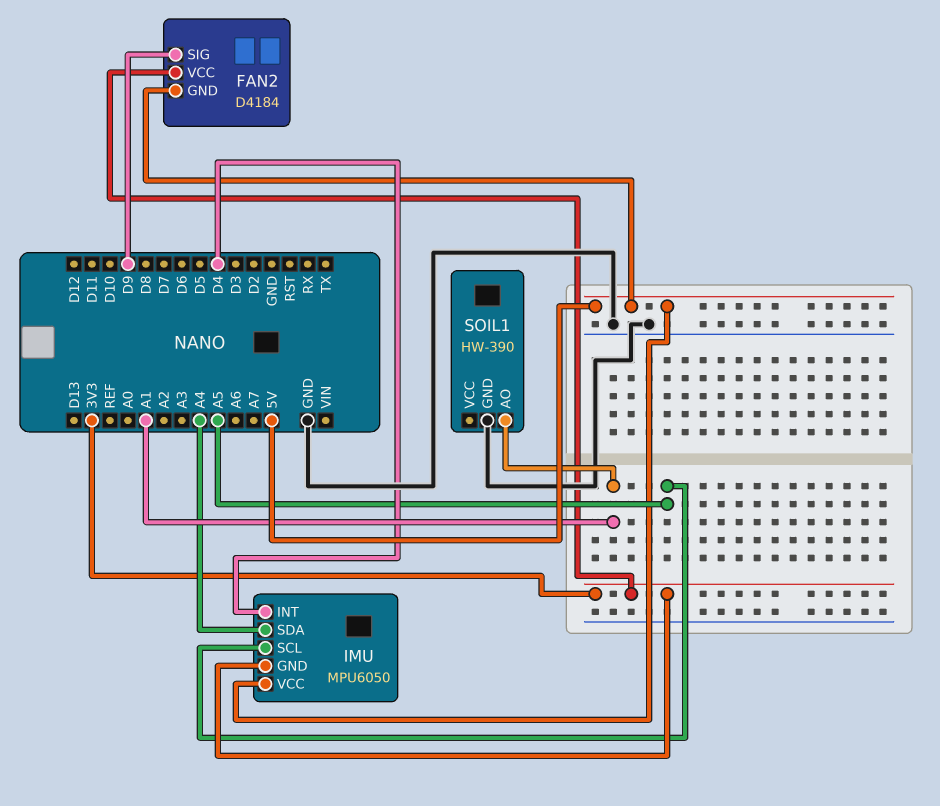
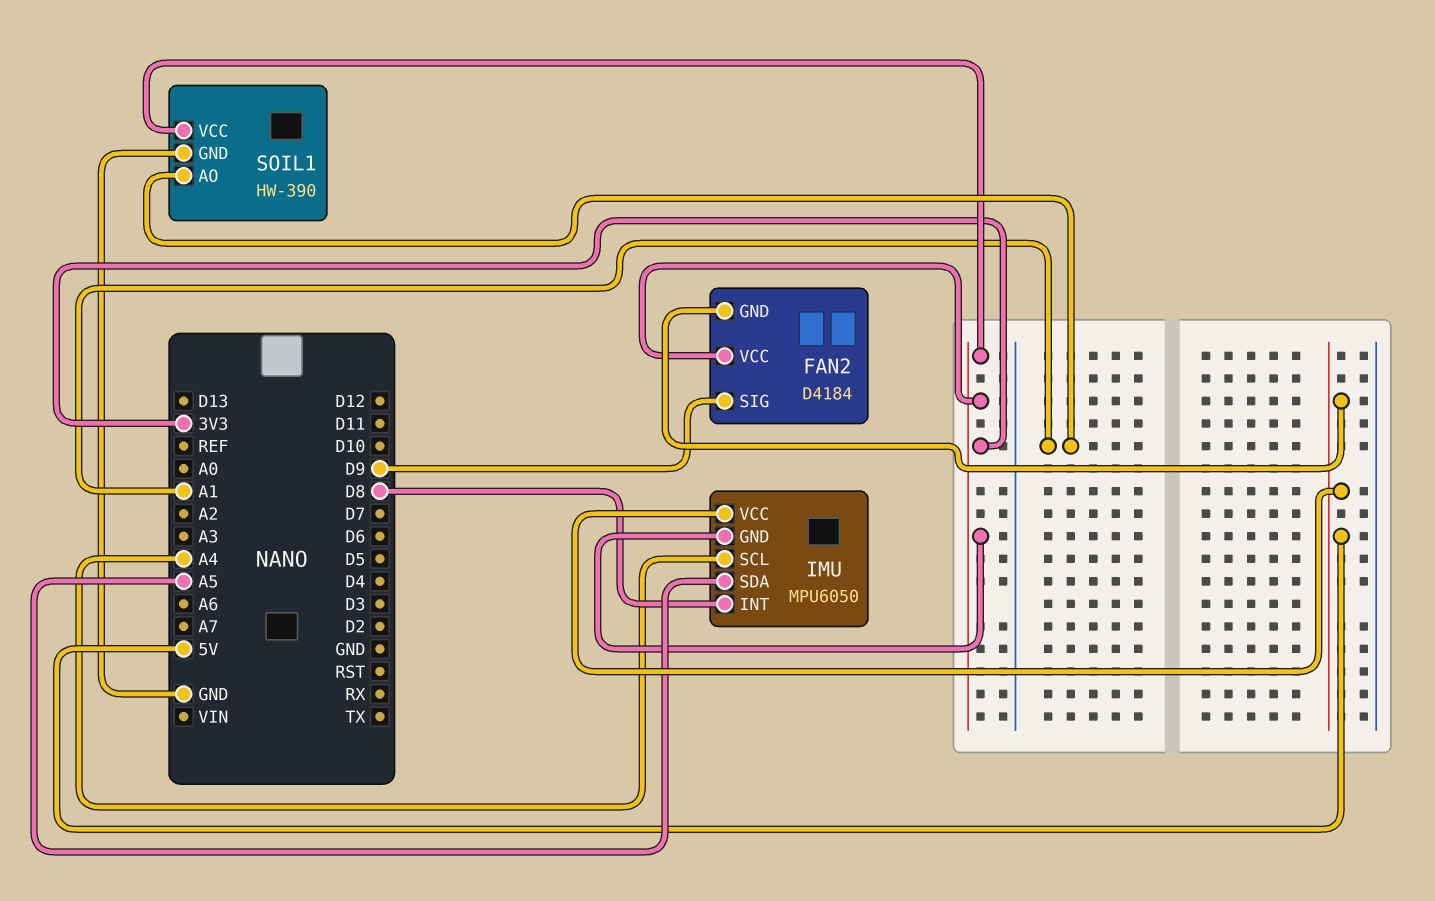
IMU pin INT: D4 -> D8
IMU pin SCL: A5 -> A4
IMU pin SDA: A4 -> A5
SOIL1 pin VCC: none -> 3V3

